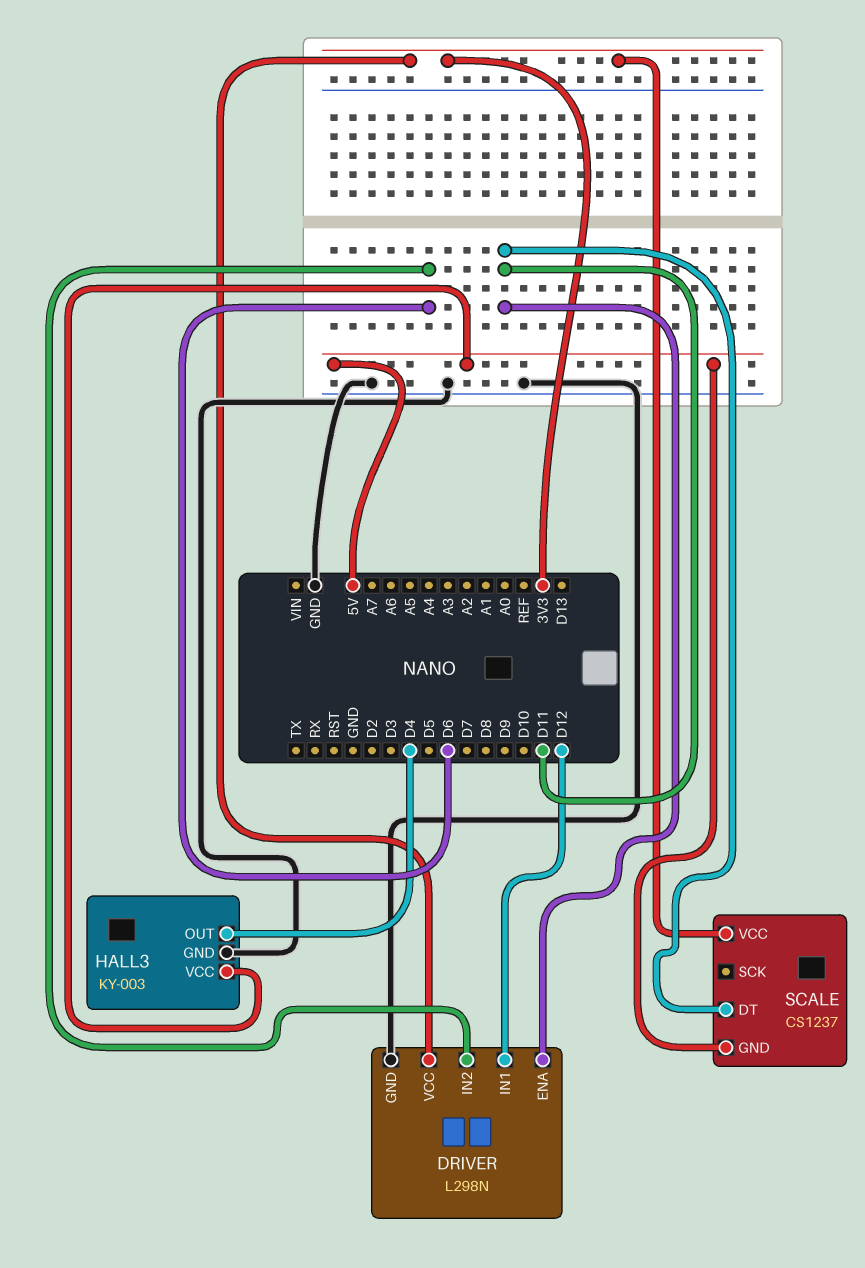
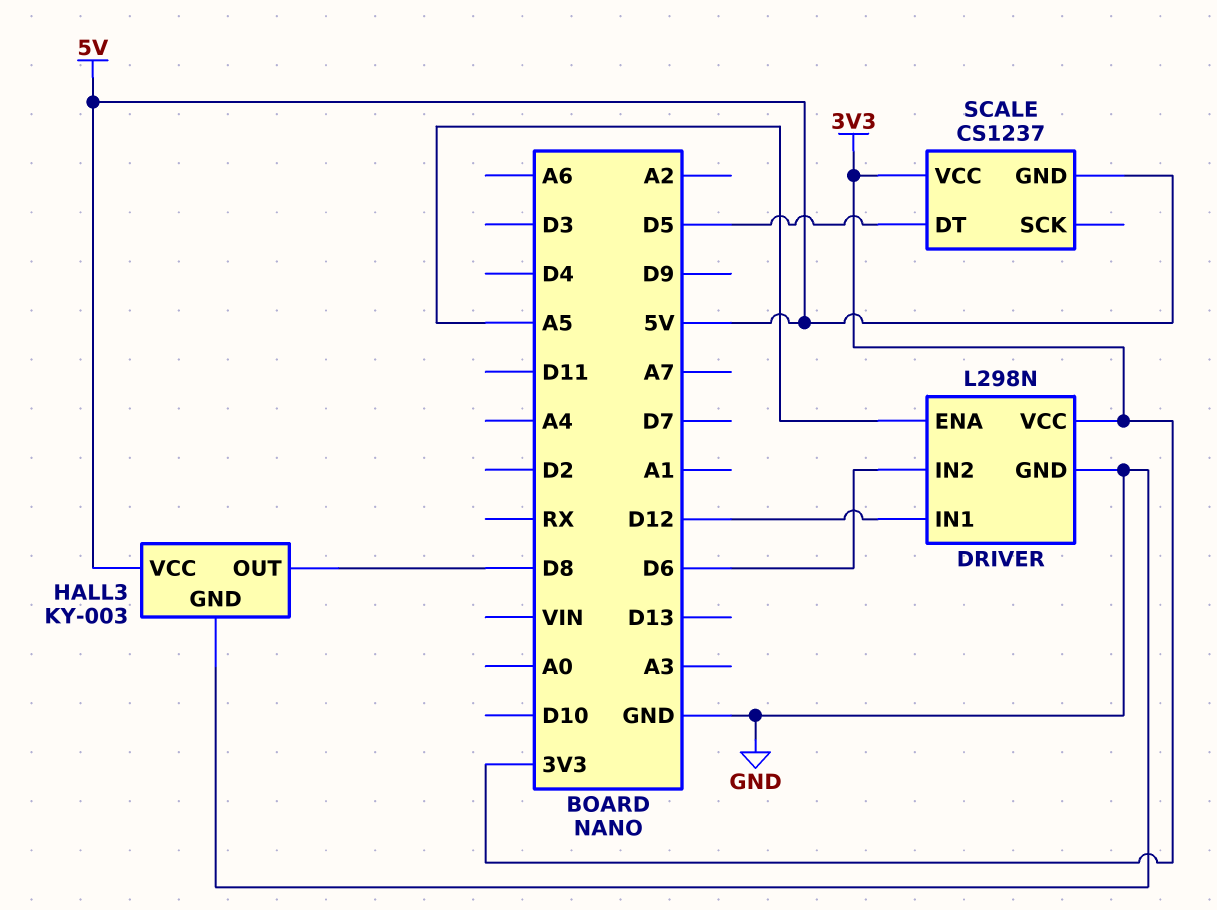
DRIVER pin ENA: D11 -> A5
HALL3 pin OUT: D4 -> D8
SCALE pin DT: D11 -> D5

